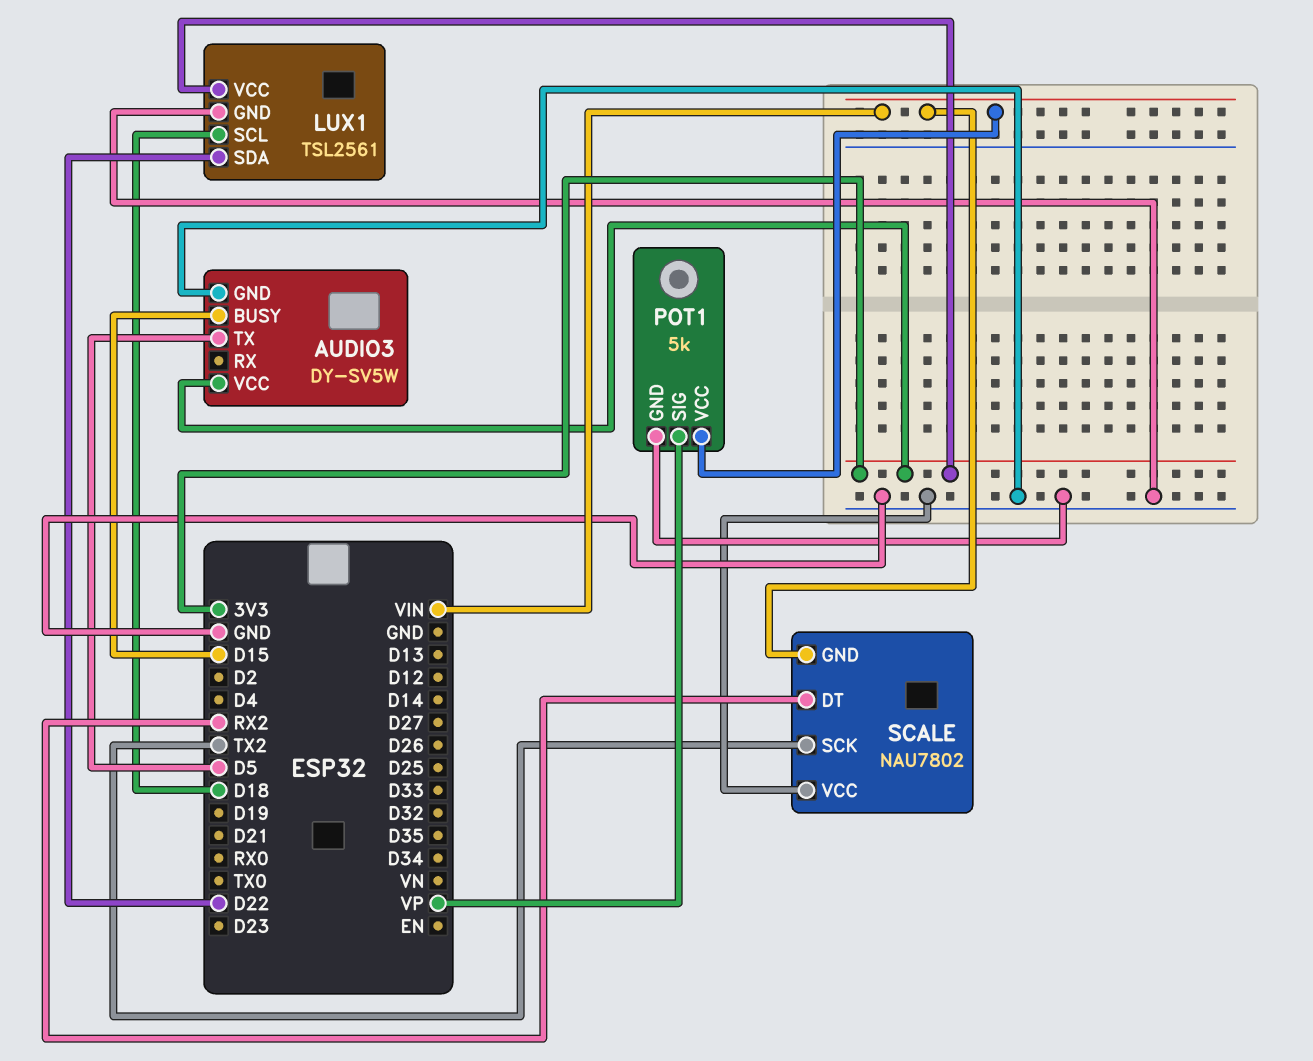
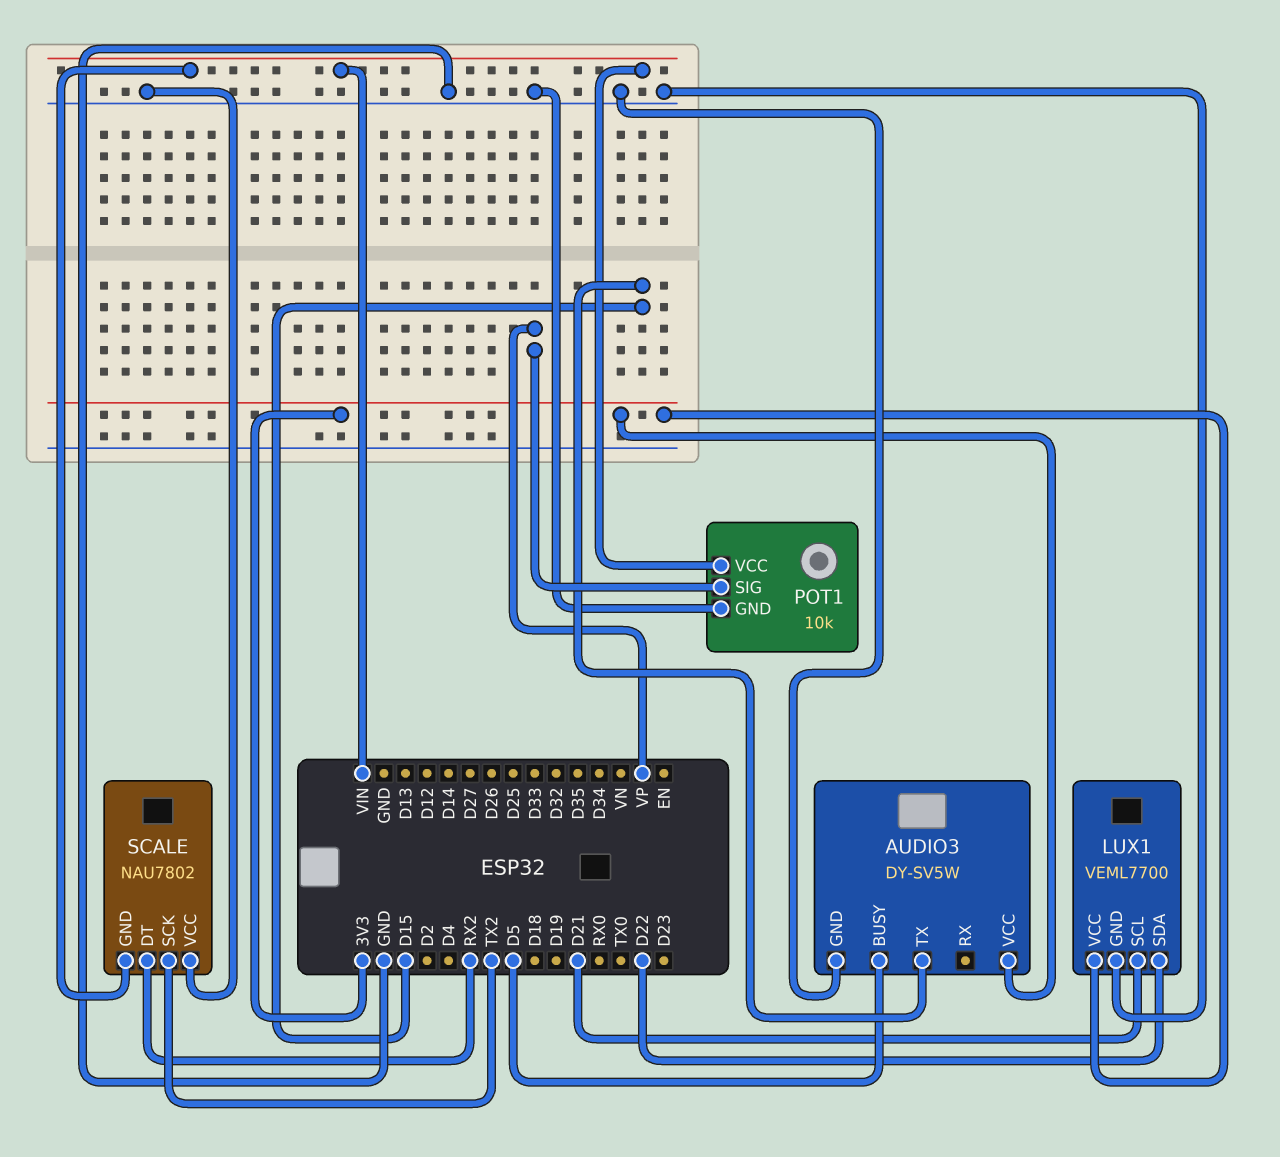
AUDIO3 pin BUSY: D15 -> D5
AUDIO3 pin TX: D5 -> D15
LUX1: TSL2561 -> VEML7700
LUX1 pin SCL: D18 -> D21
POT1: 5k -> 10k

